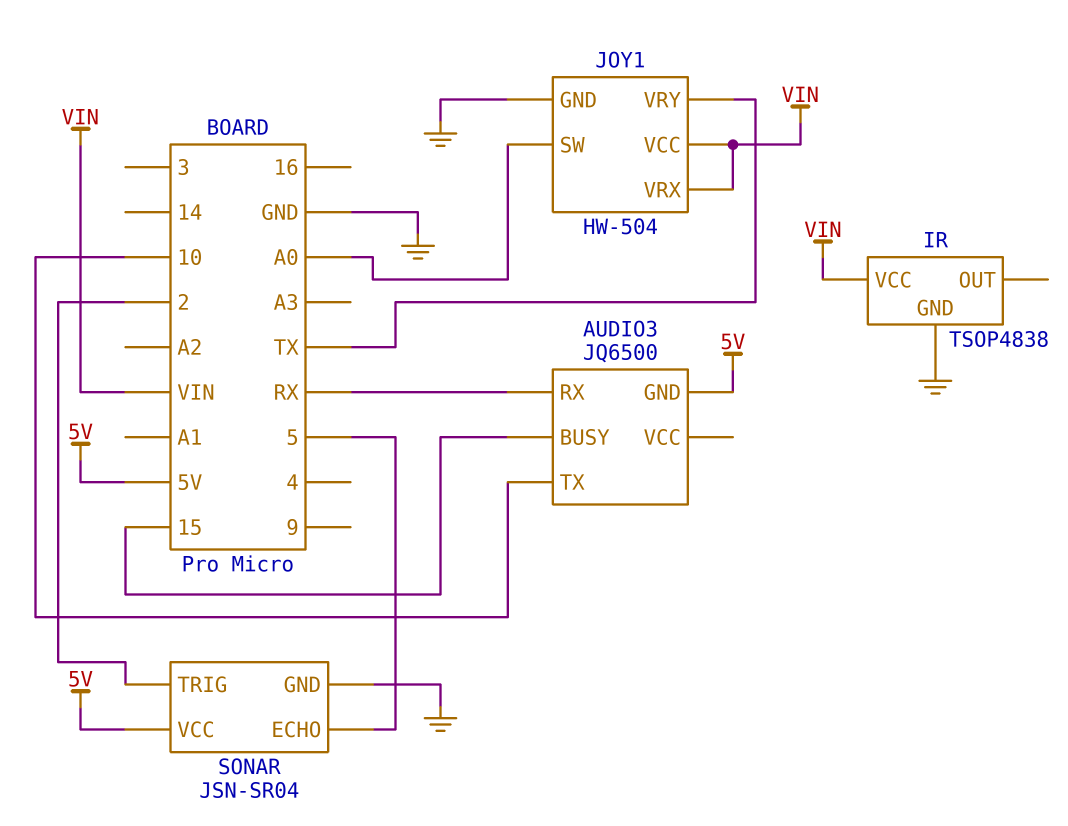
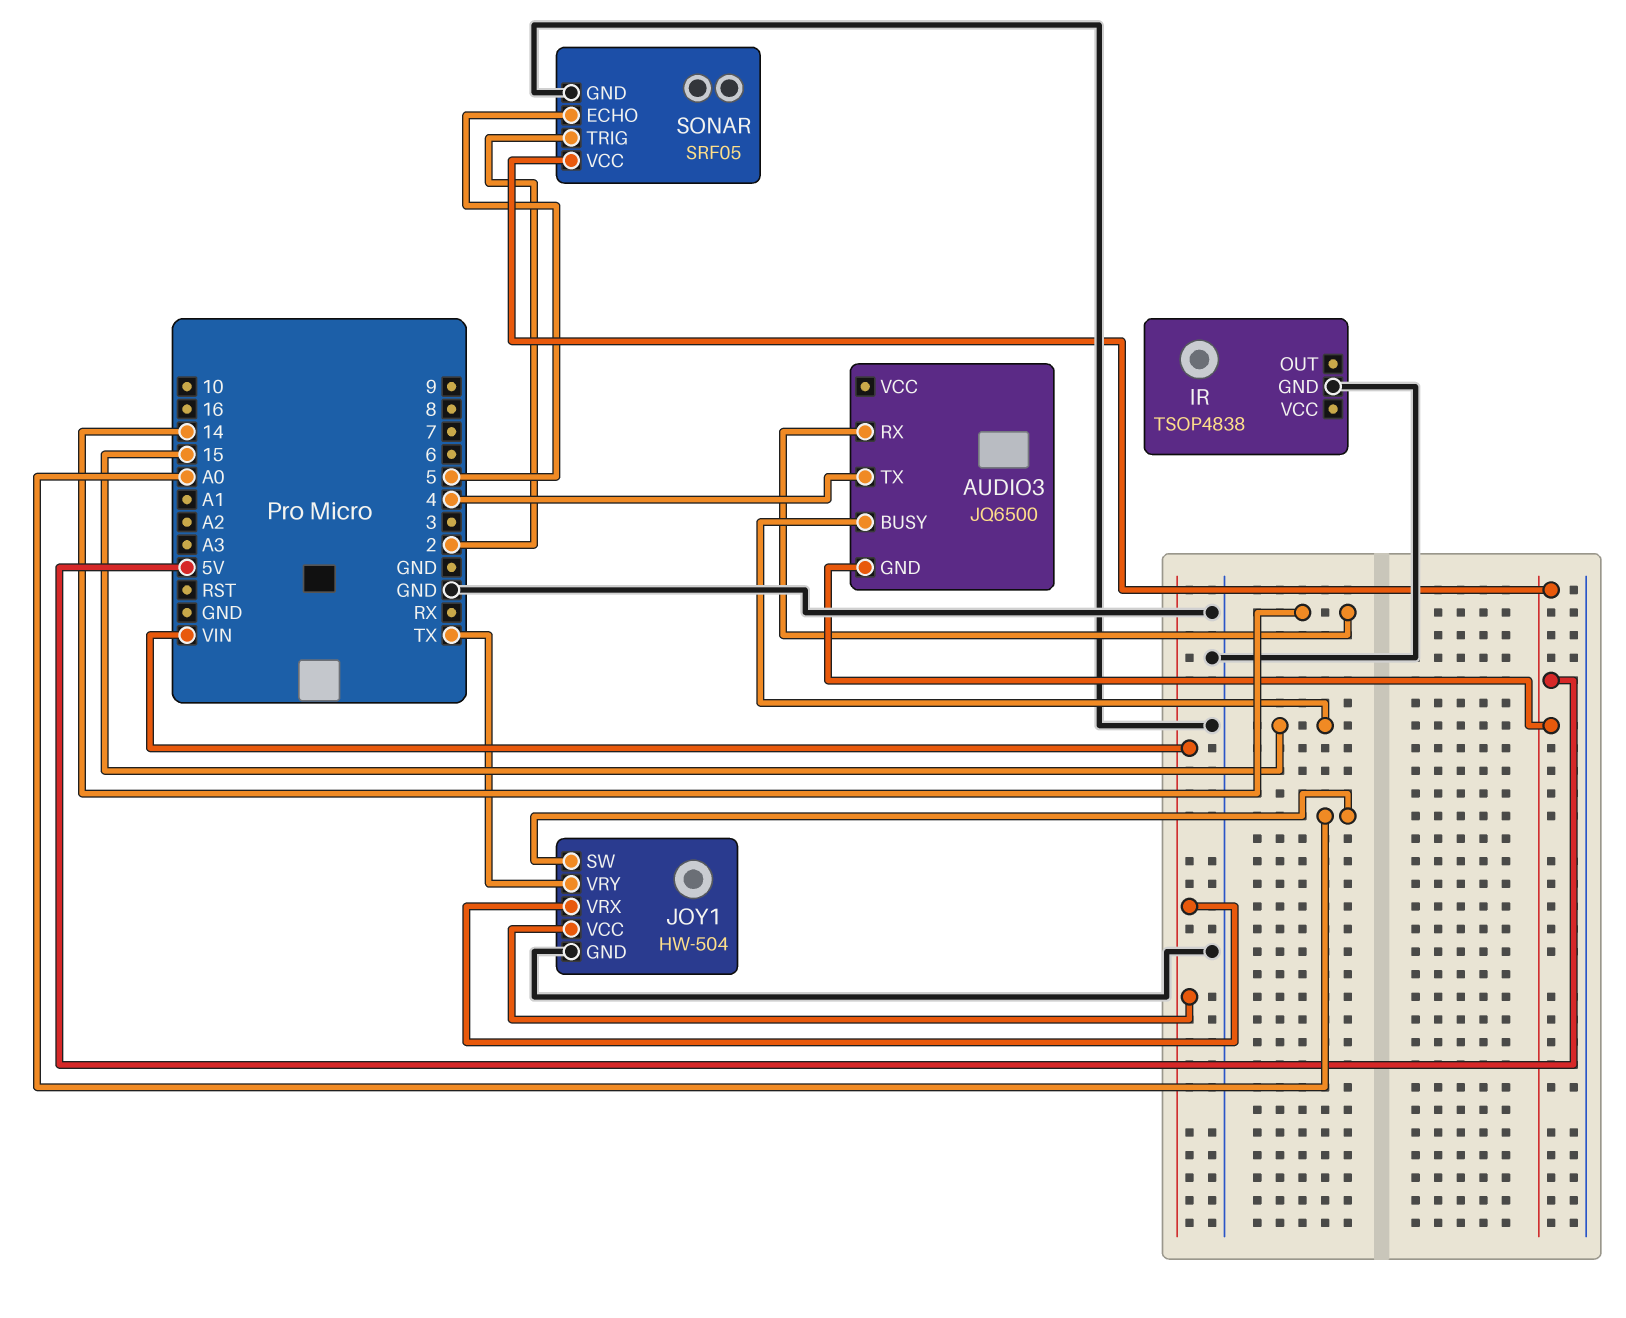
AUDIO3 pin RX: RX -> 14
AUDIO3 pin TX: 10 -> 4
IR pin VCC: VIN -> none
SONAR: JSN-SR04 -> SRF05

